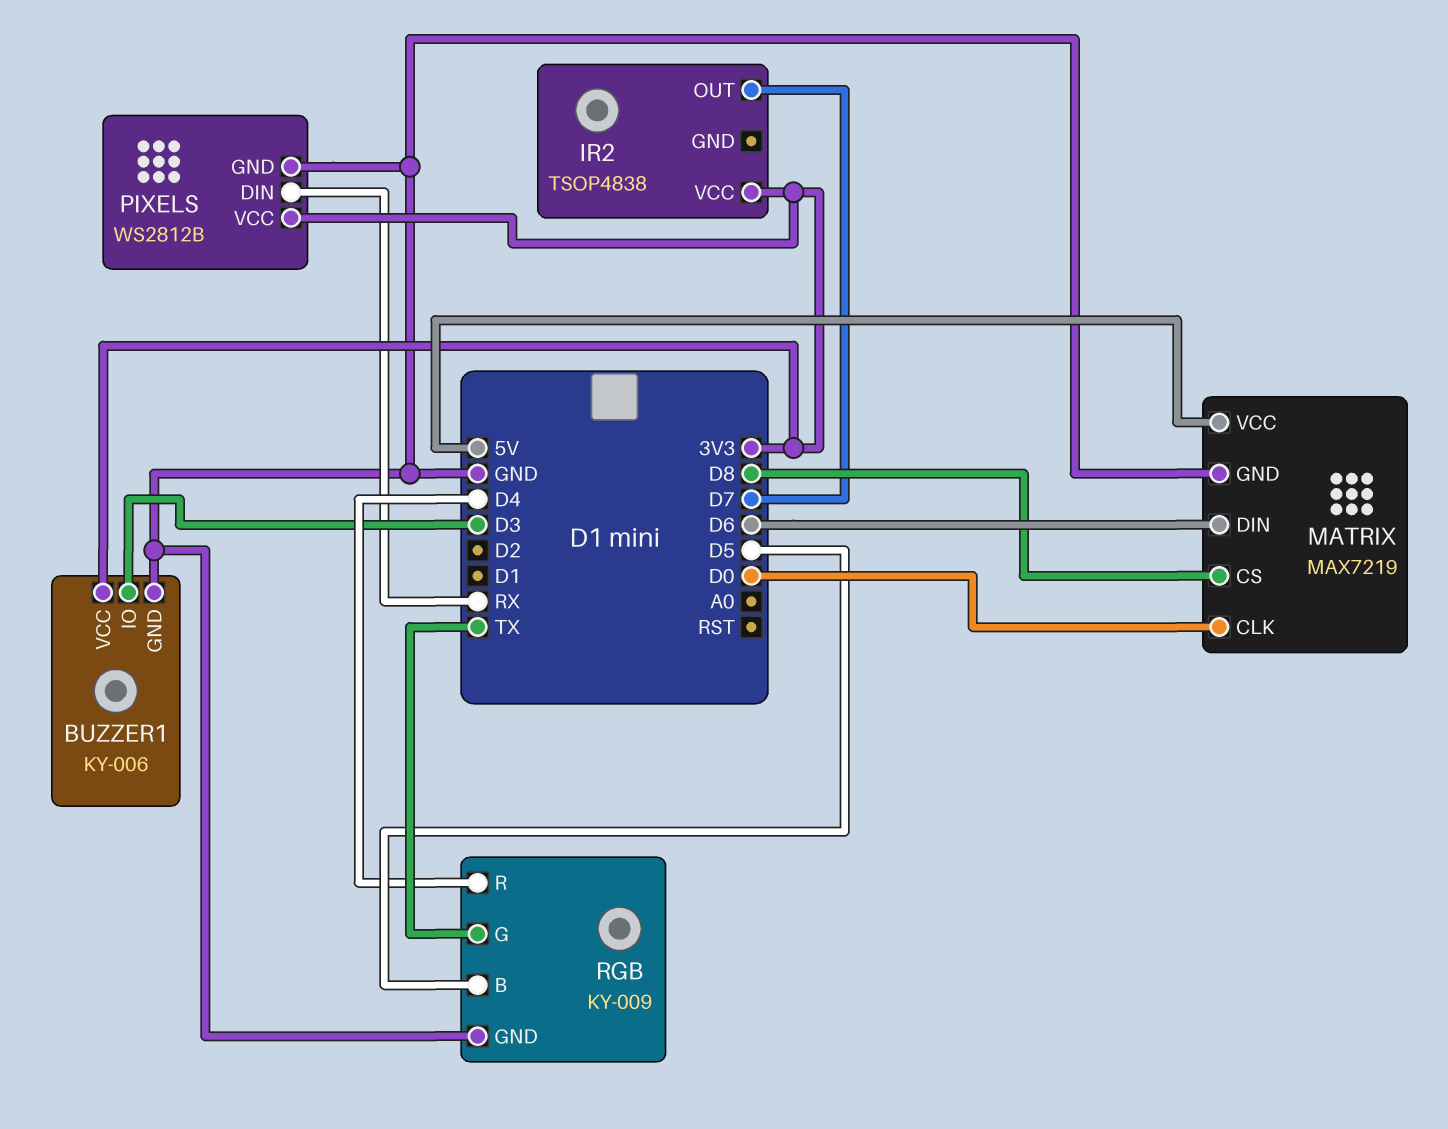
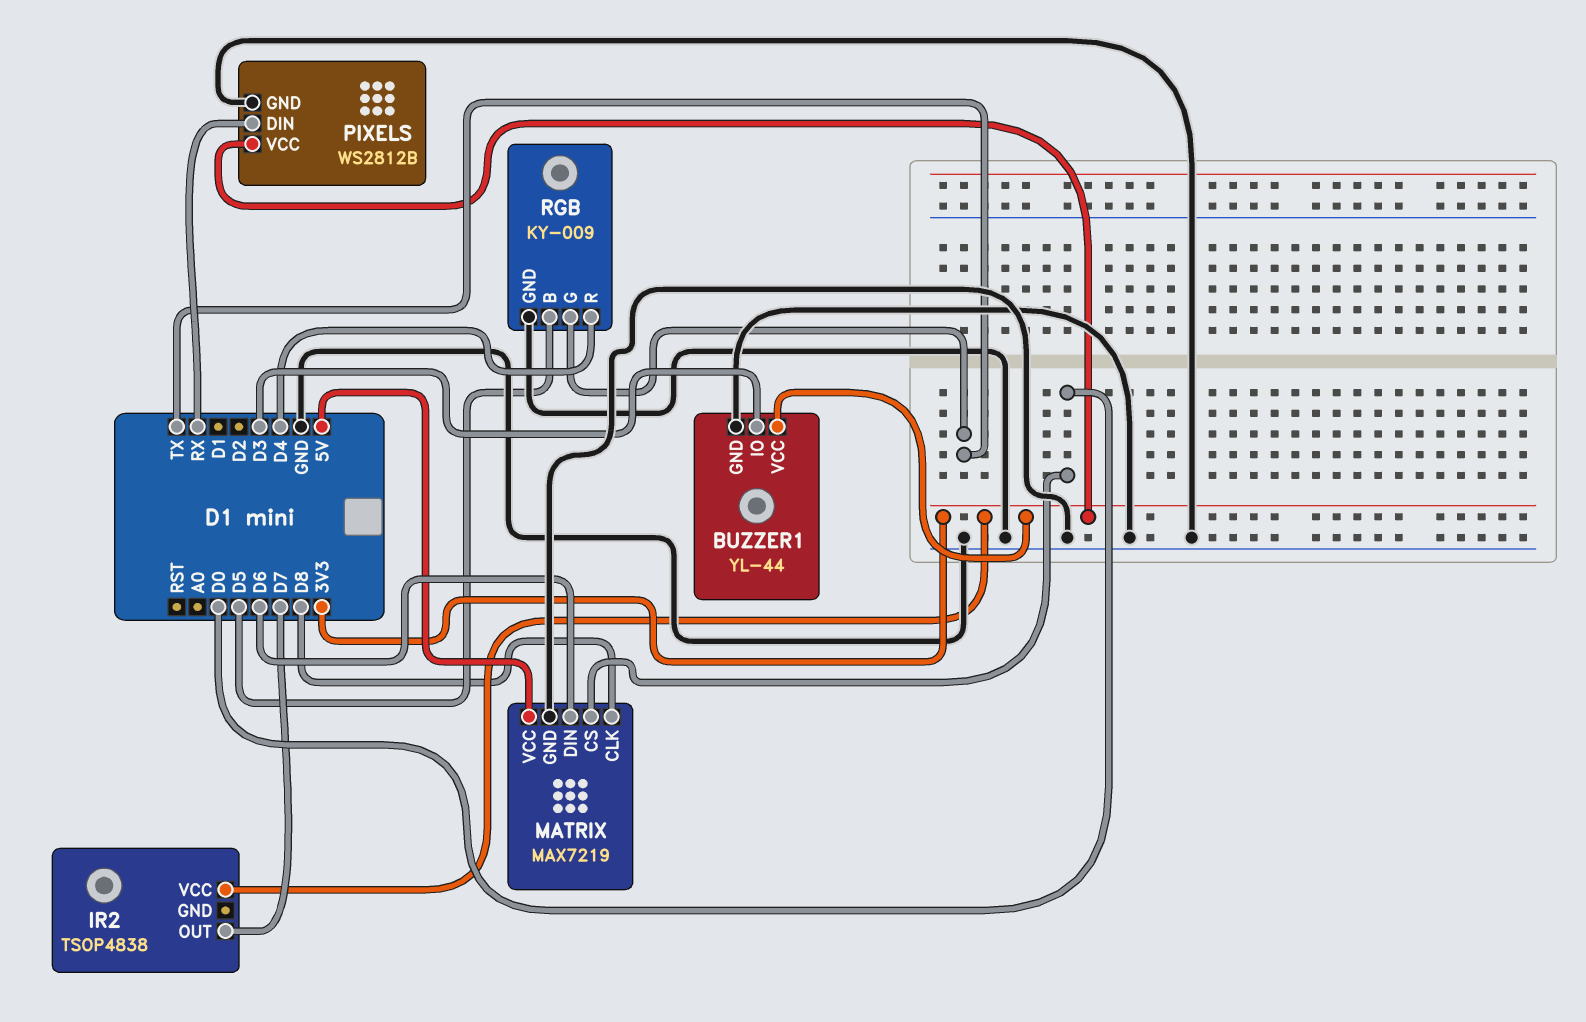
BUZZER1: KY-006 -> YL-44
MATRIX pin CLK: D0 -> D8
MATRIX pin CS: D8 -> D0

